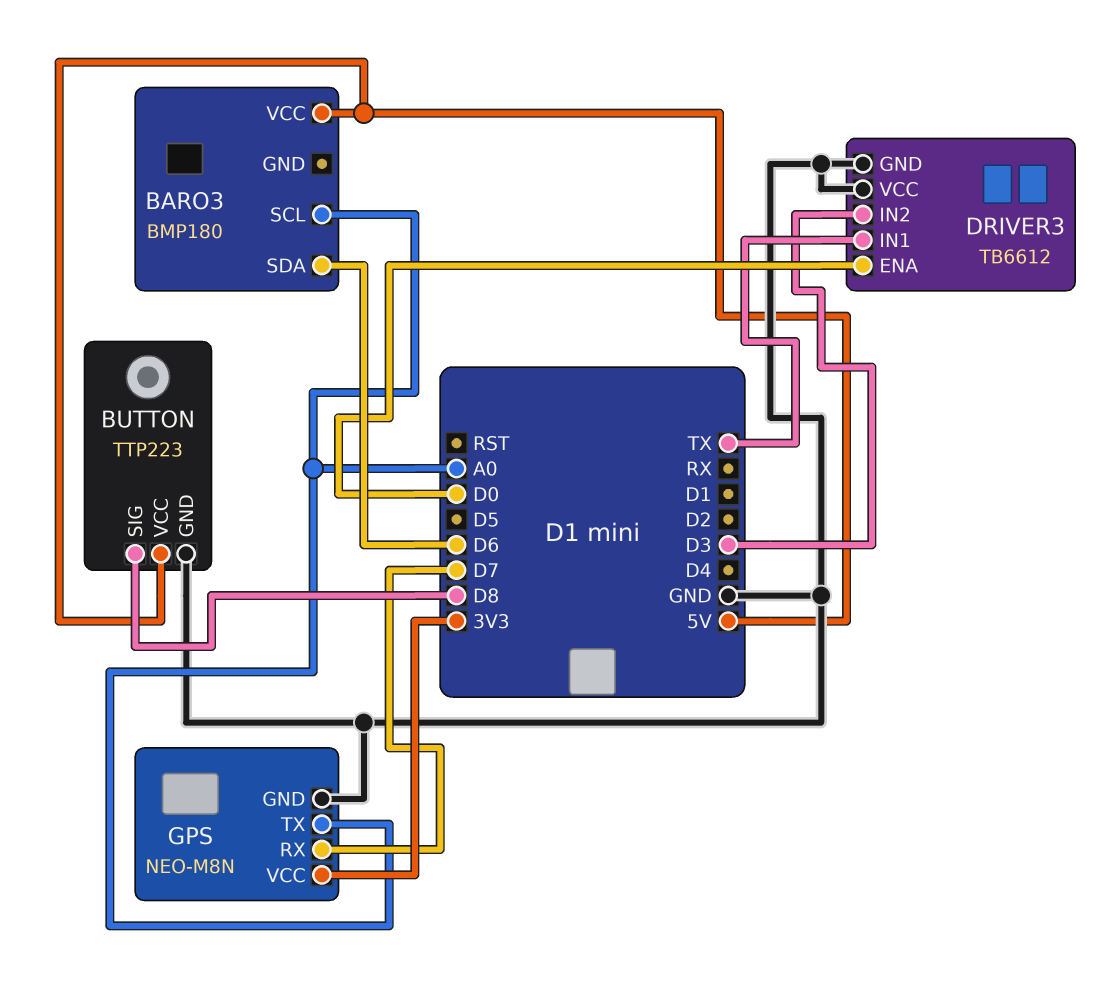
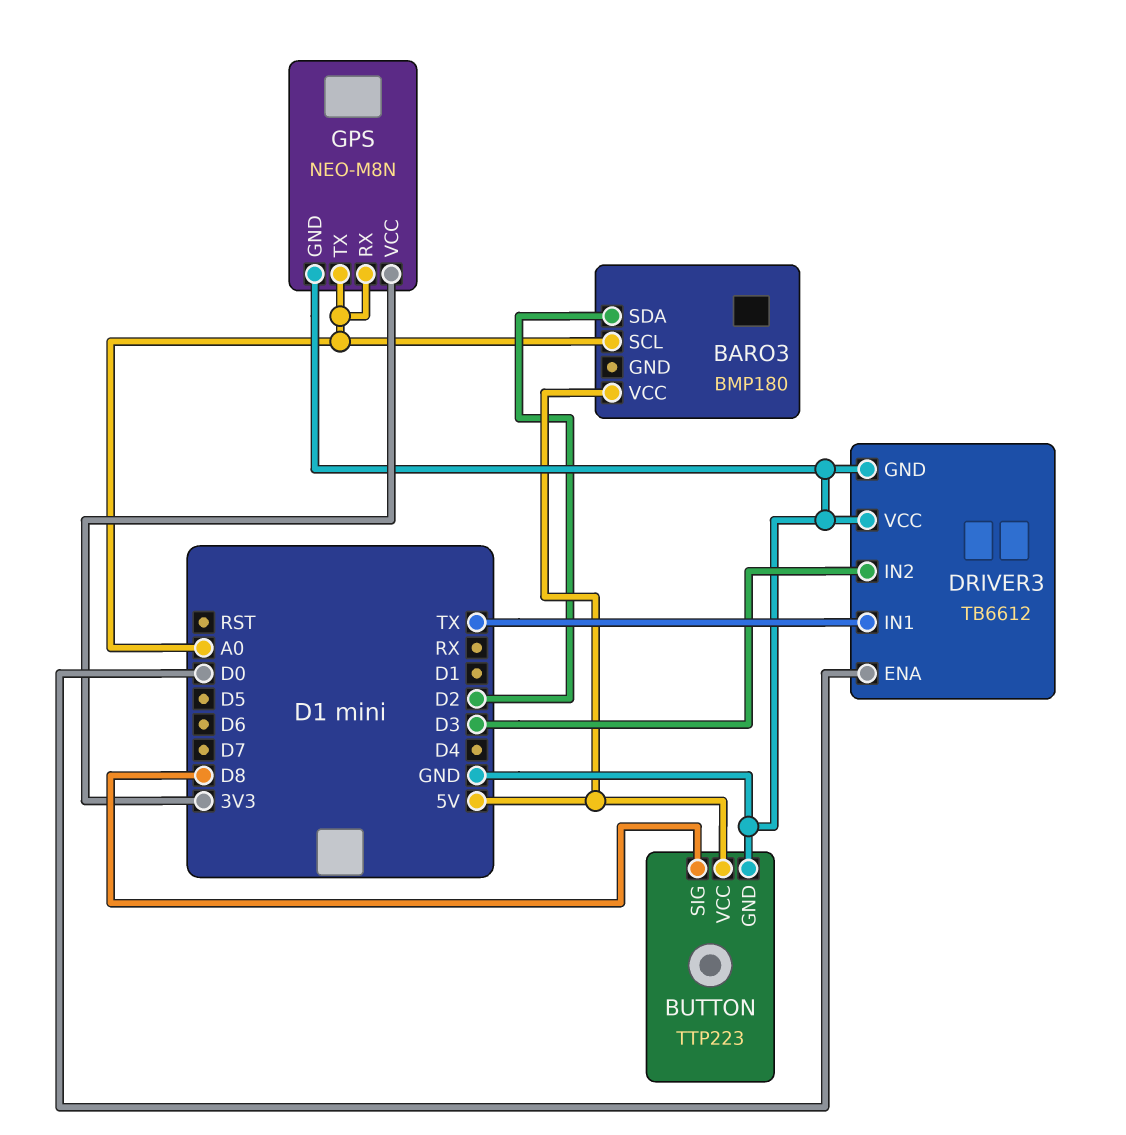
BARO3 pin SDA: D6 -> D2
GPS pin RX: D7 -> A0

